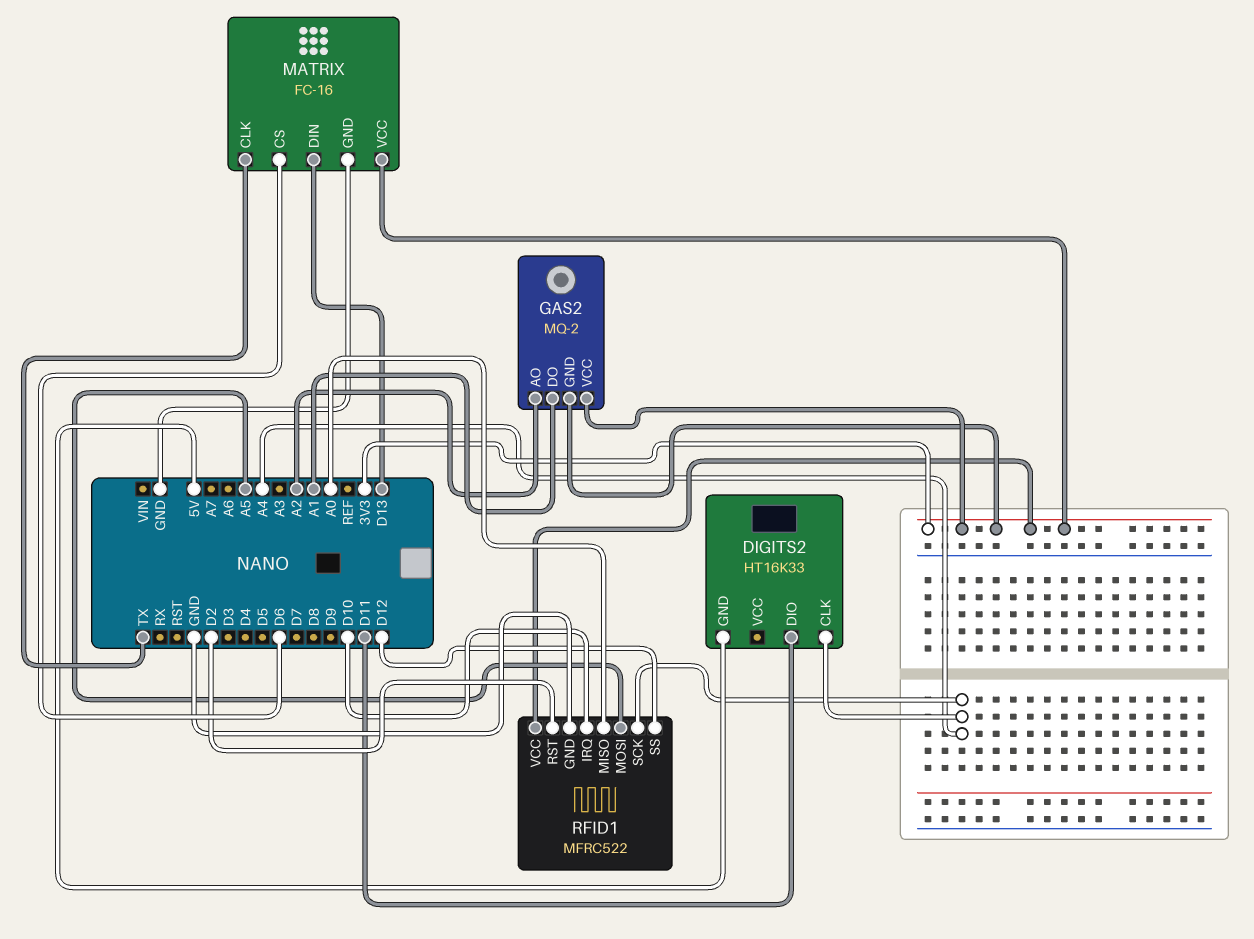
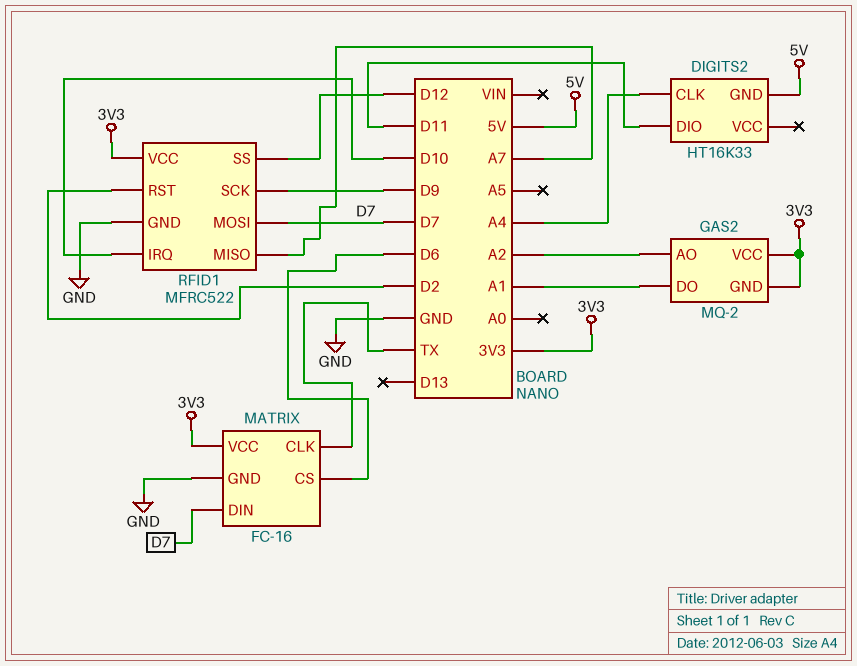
MATRIX pin DIN: D13 -> D7
RFID1 pin MISO: A0 -> A7
RFID1 pin MOSI: A5 -> D7
RFID1 pin SCK: A4 -> D9

